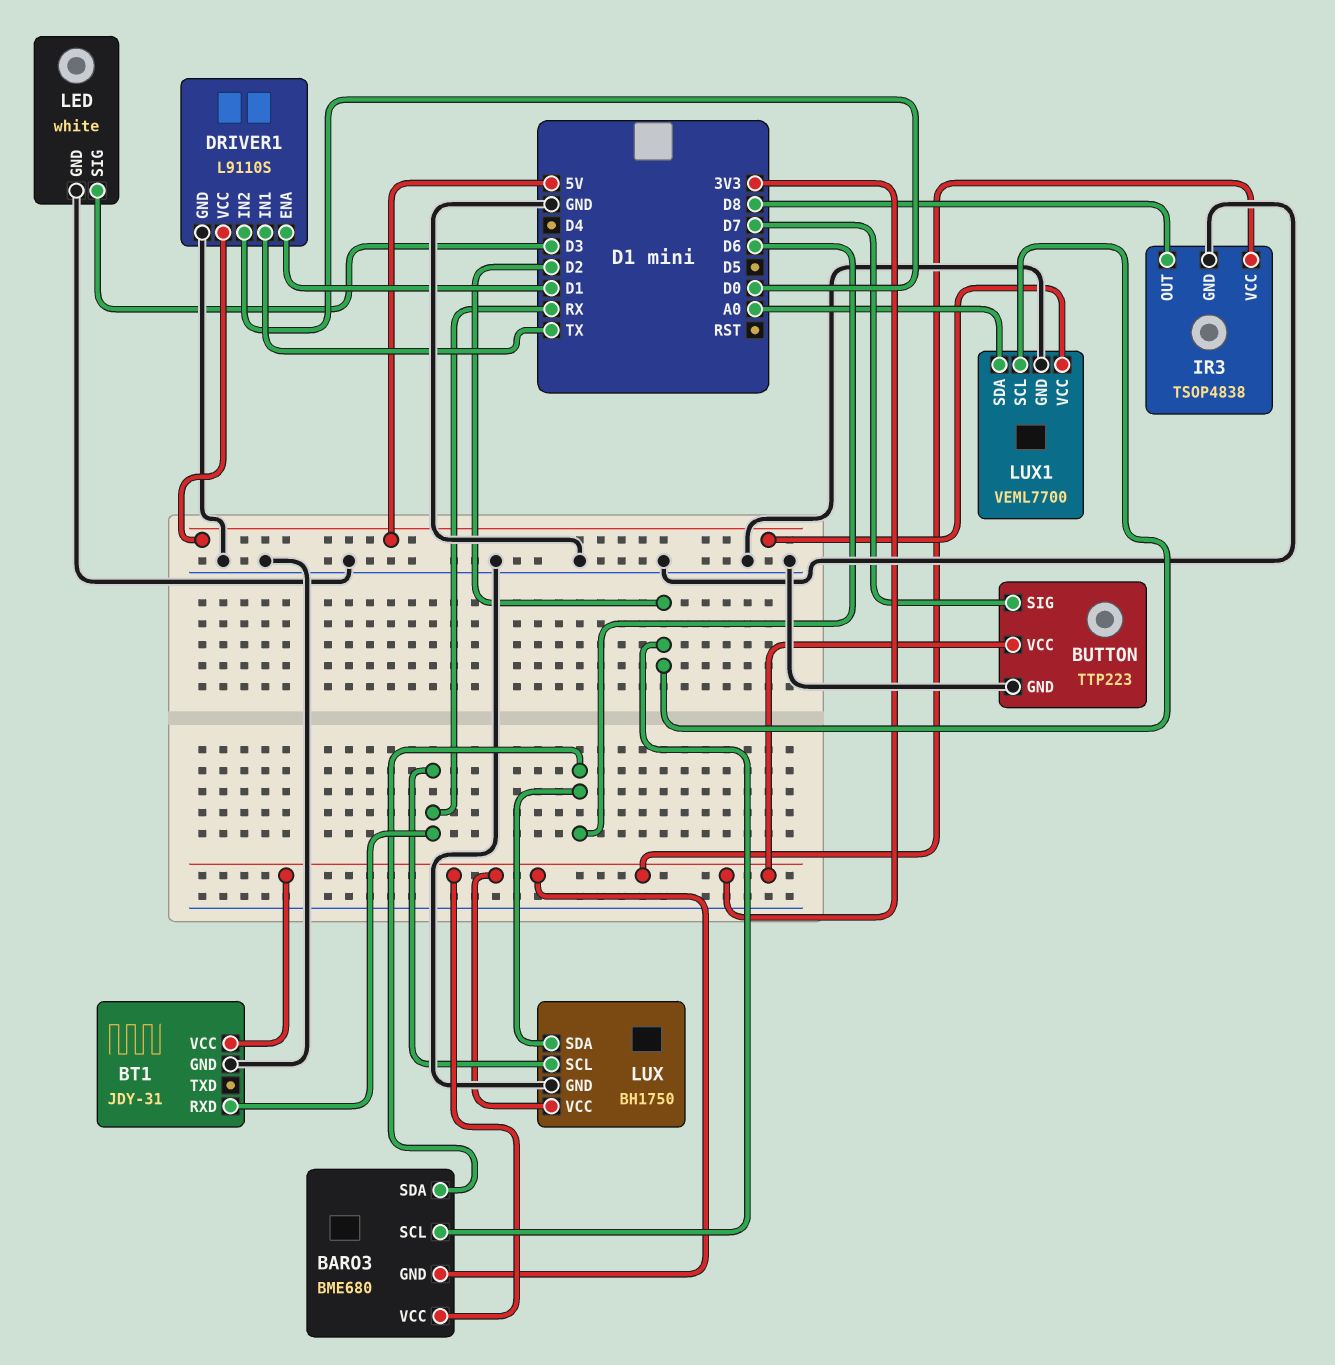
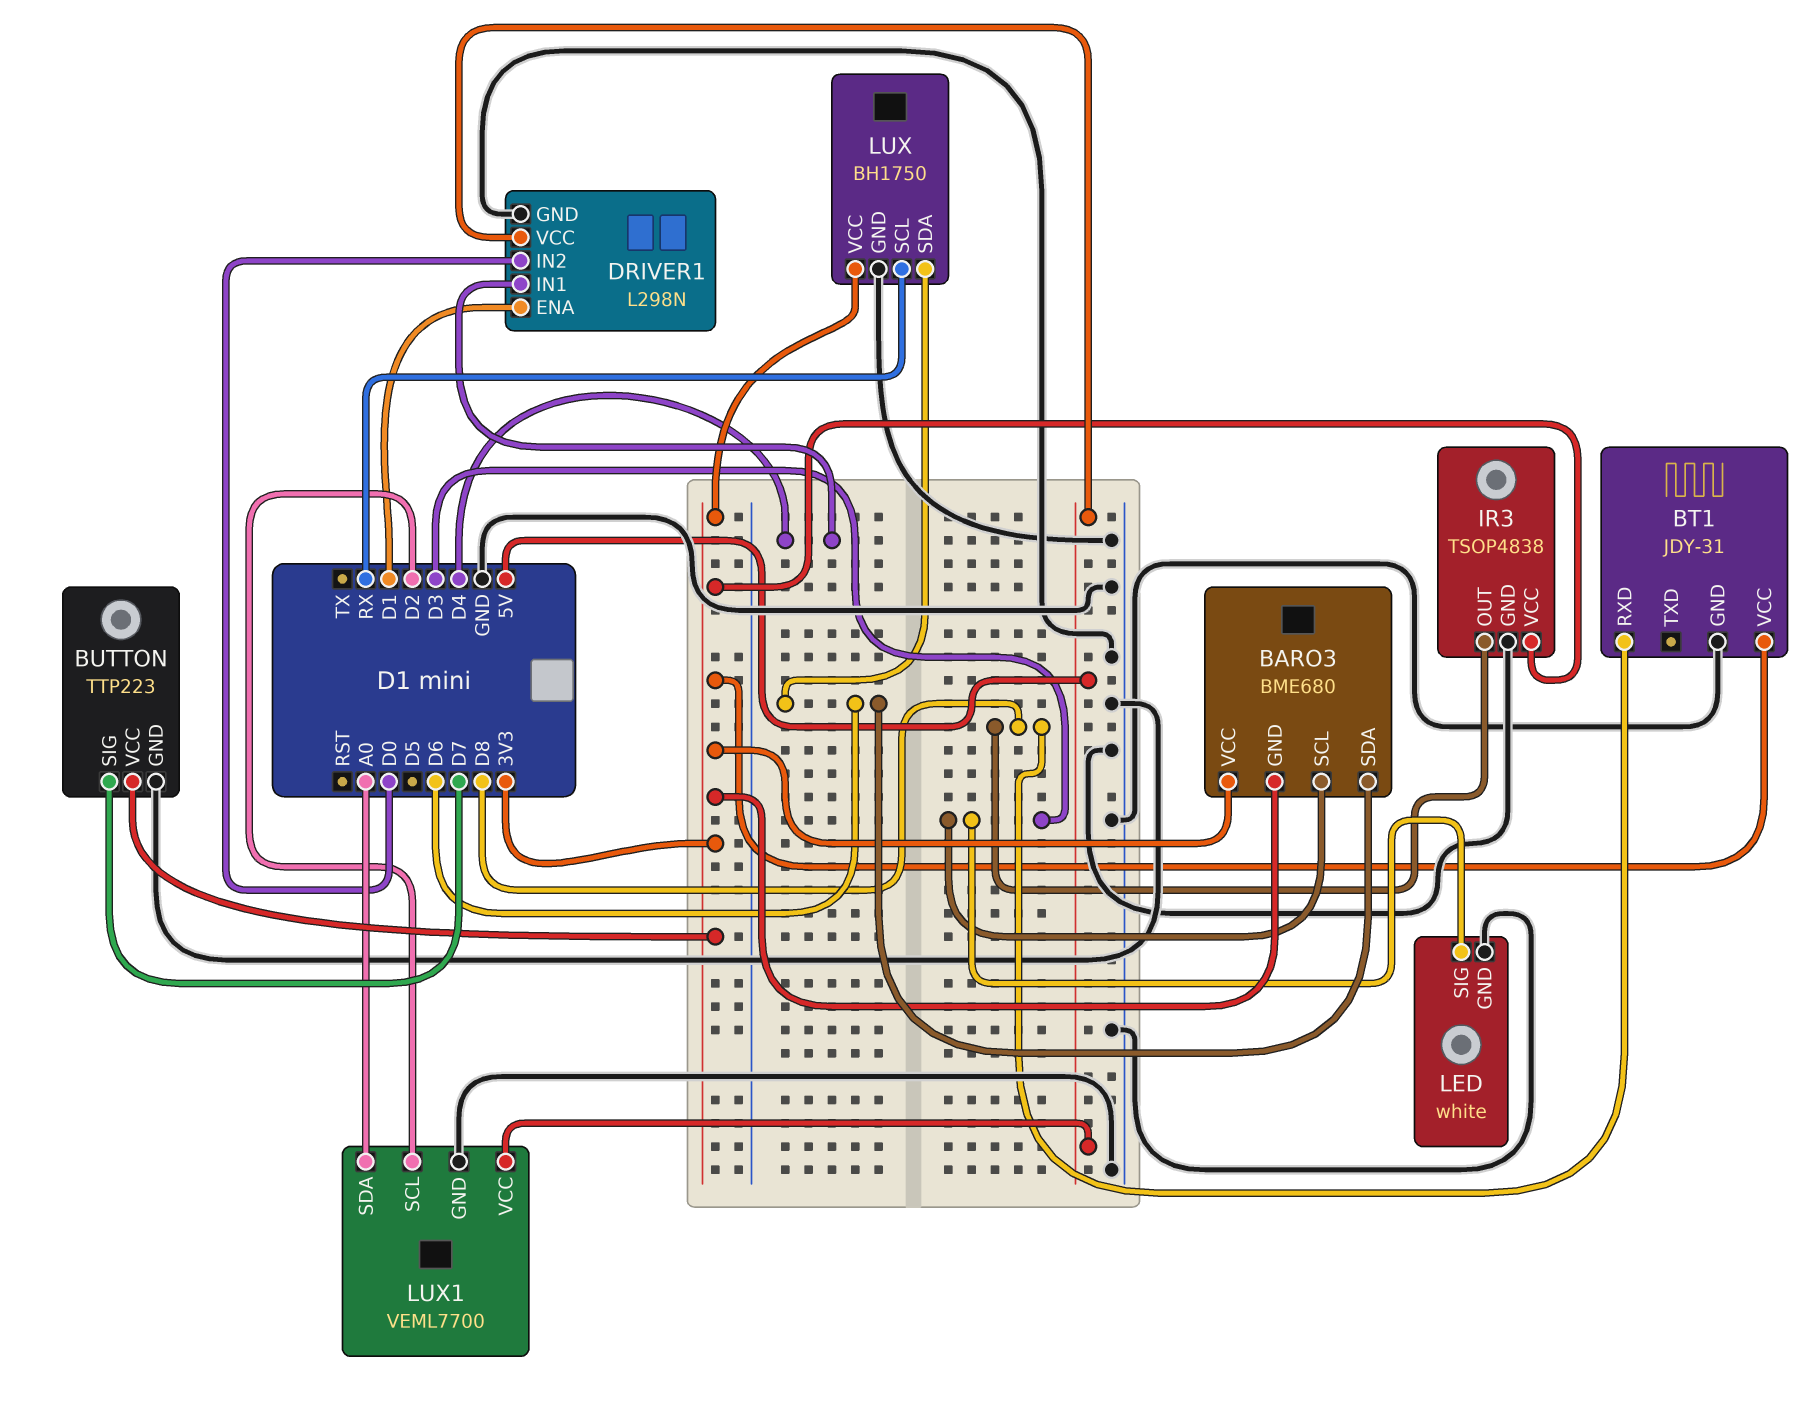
BARO3 pin SCL: D2 -> D3
BT1 pin RXD: RX -> D8
DRIVER1: L9110S -> L298N
DRIVER1 pin IN1: TX -> D4

